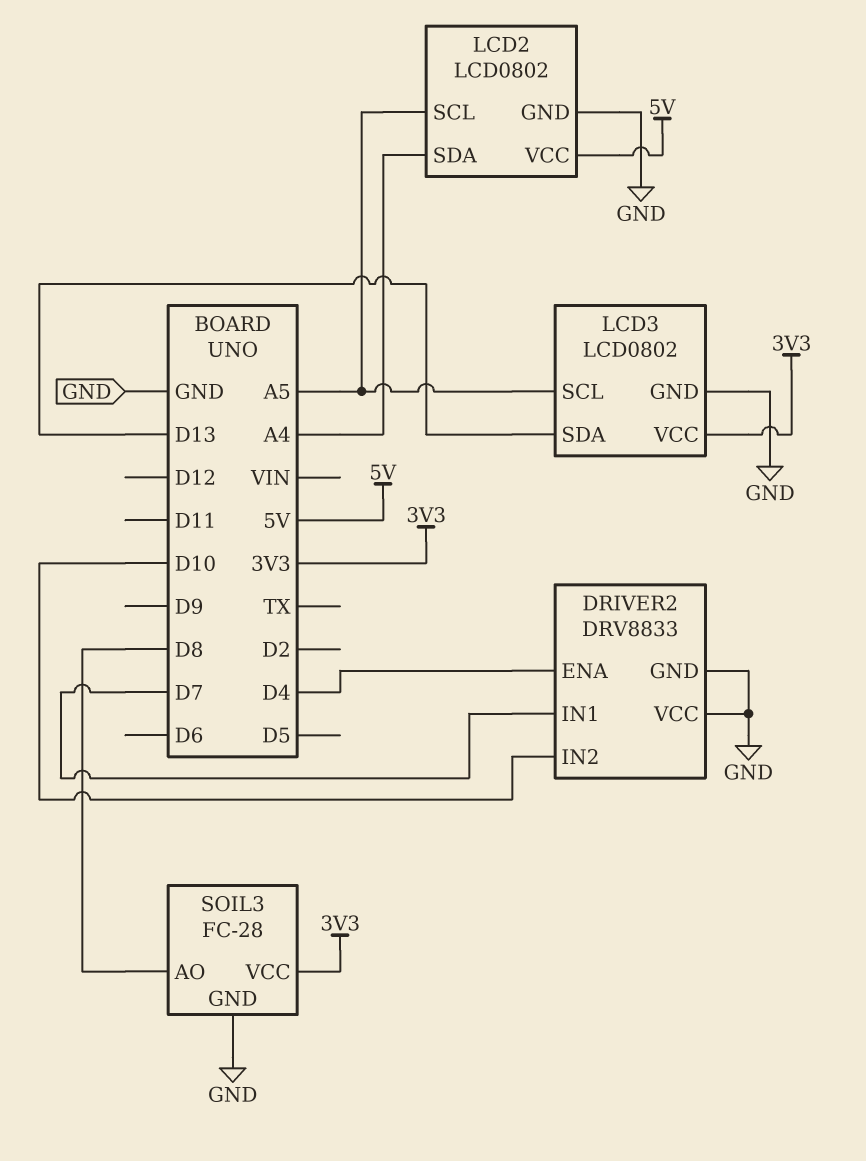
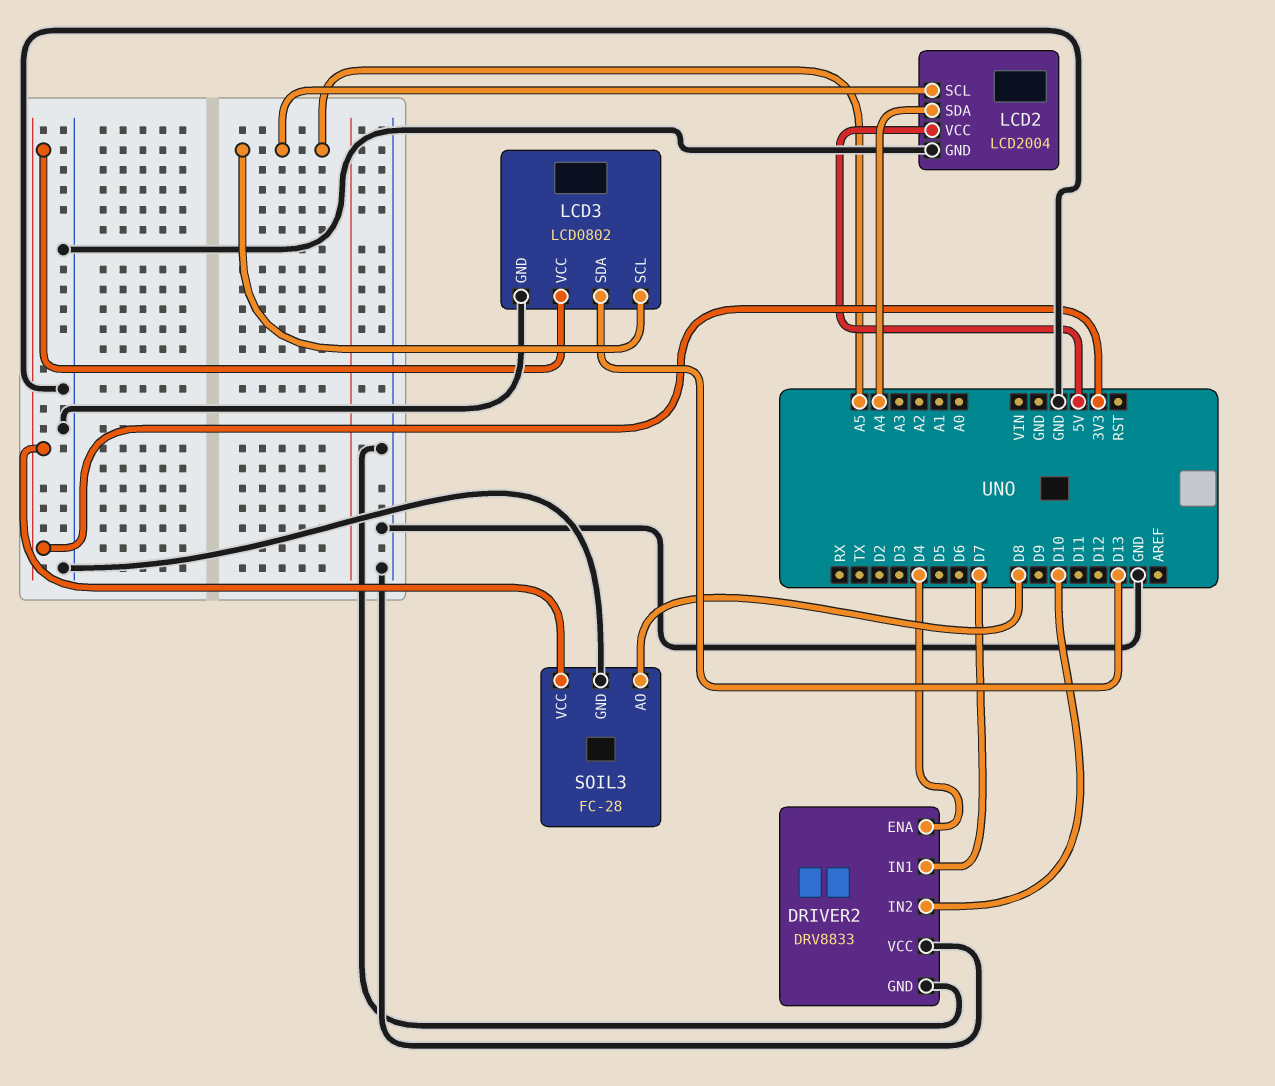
LCD2: LCD0802 -> LCD2004

